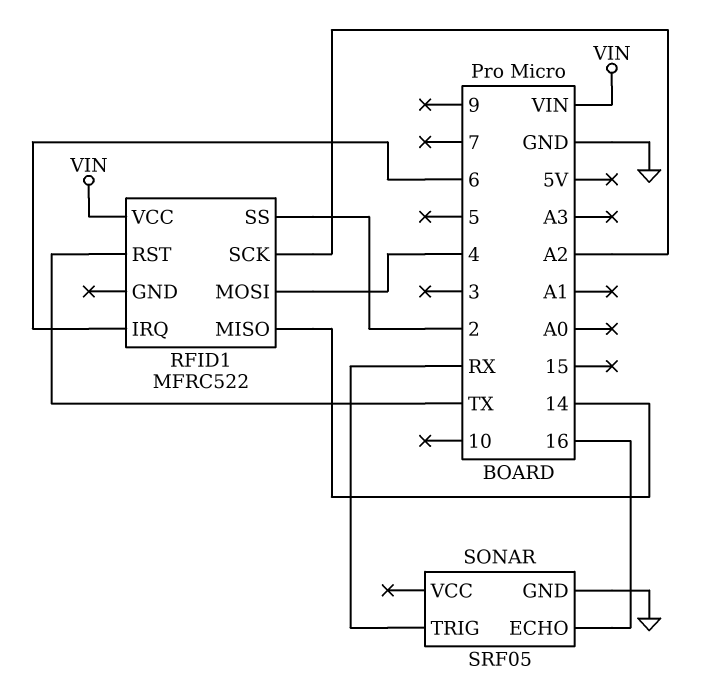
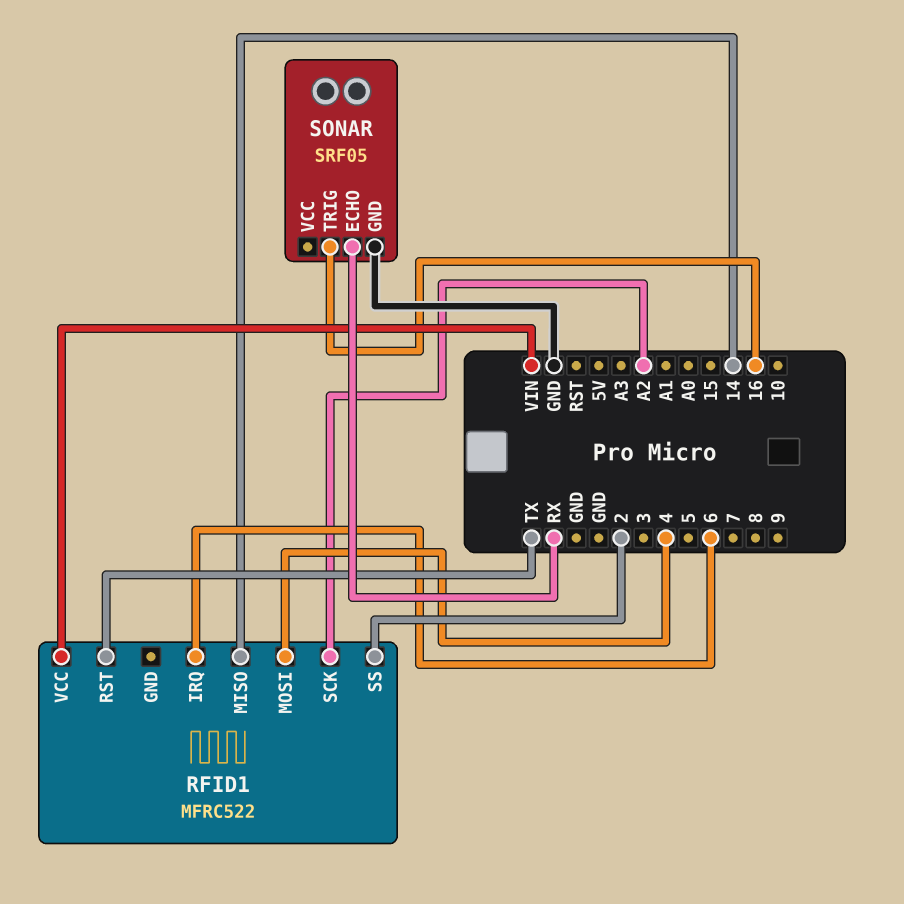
SONAR pin ECHO: 16 -> RX
SONAR pin TRIG: RX -> 16

